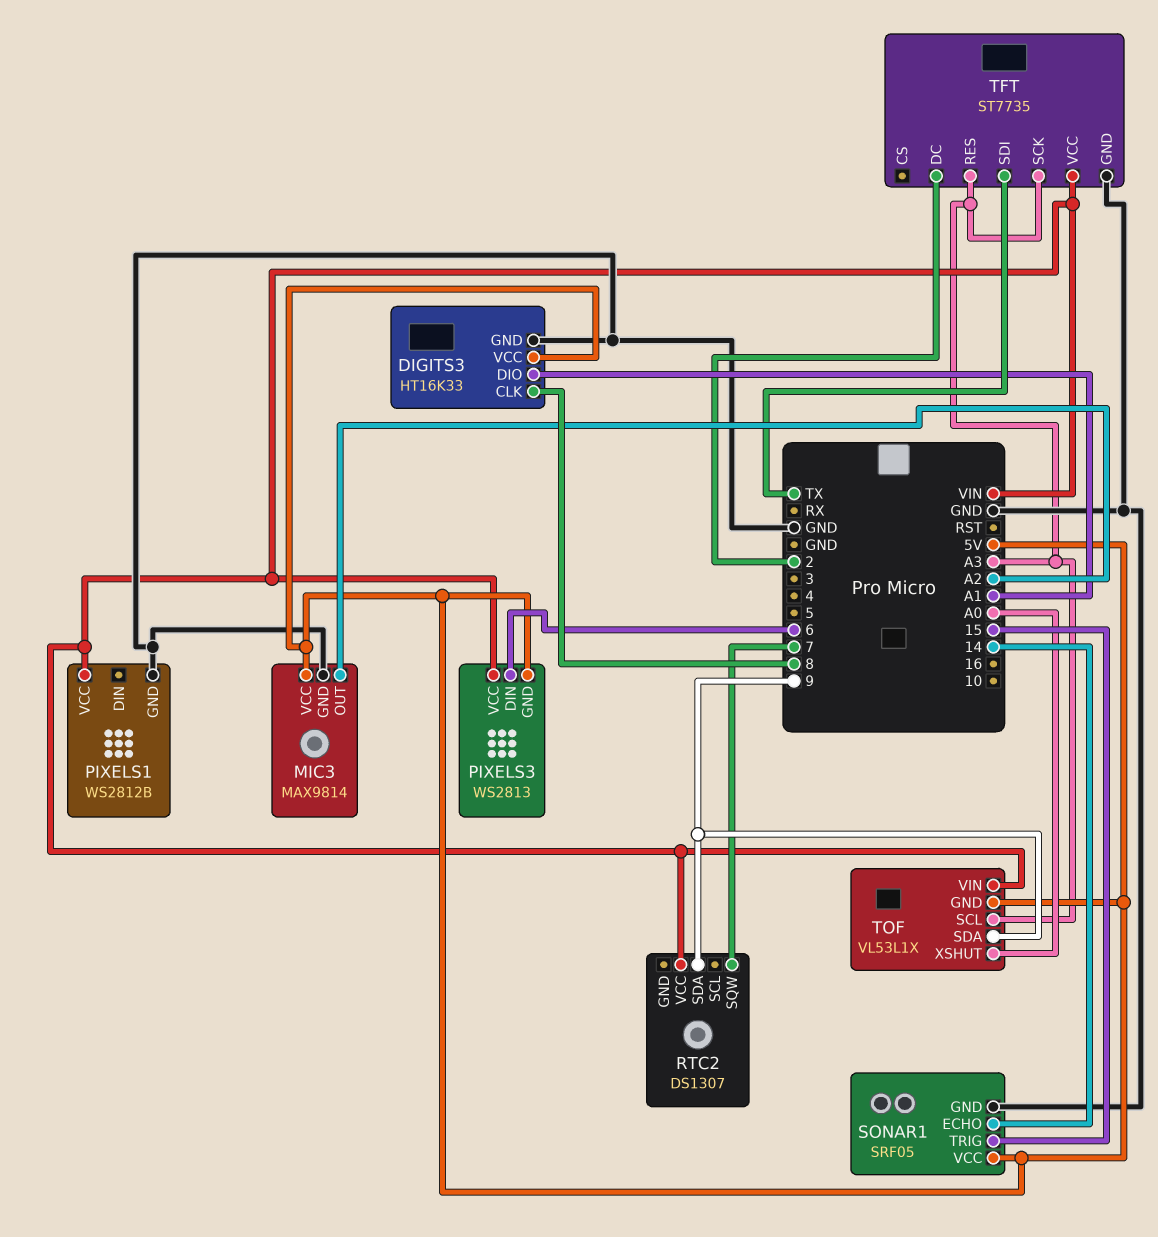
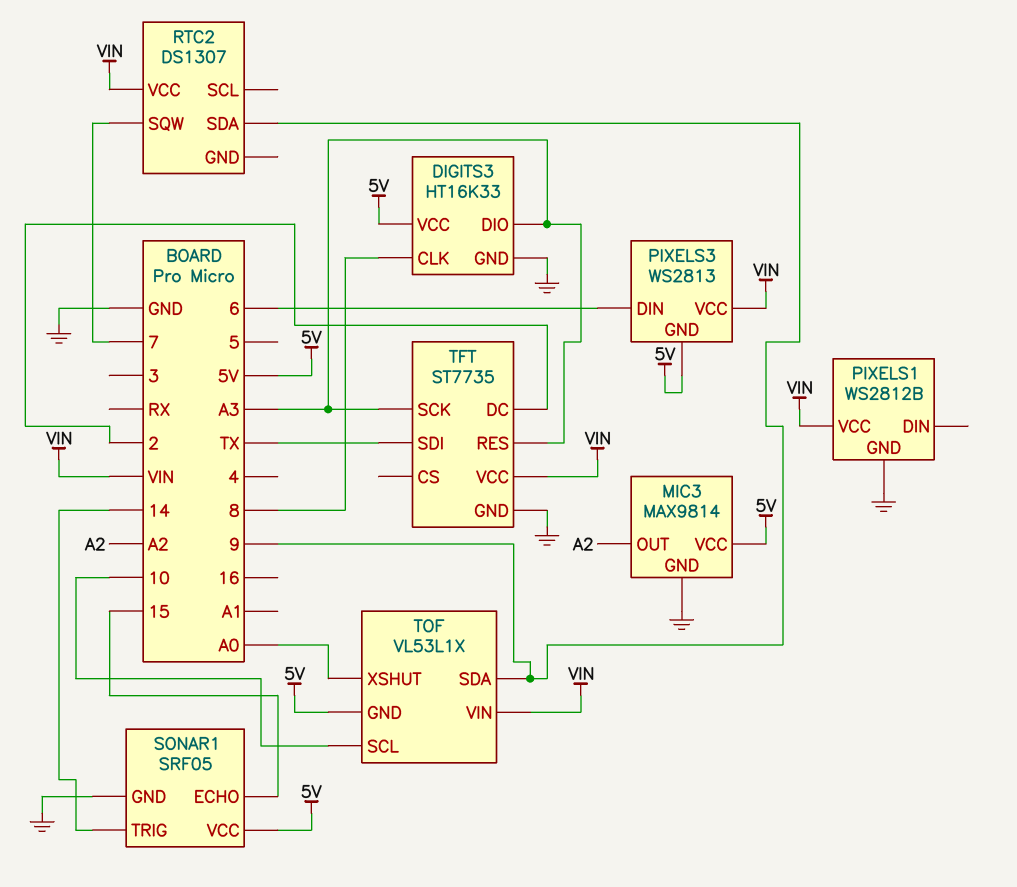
DIGITS3 pin DIO: A1 -> A3
SONAR1 pin ECHO: 14 -> 15
SONAR1 pin TRIG: 15 -> 14
TOF pin SCL: A3 -> 10

